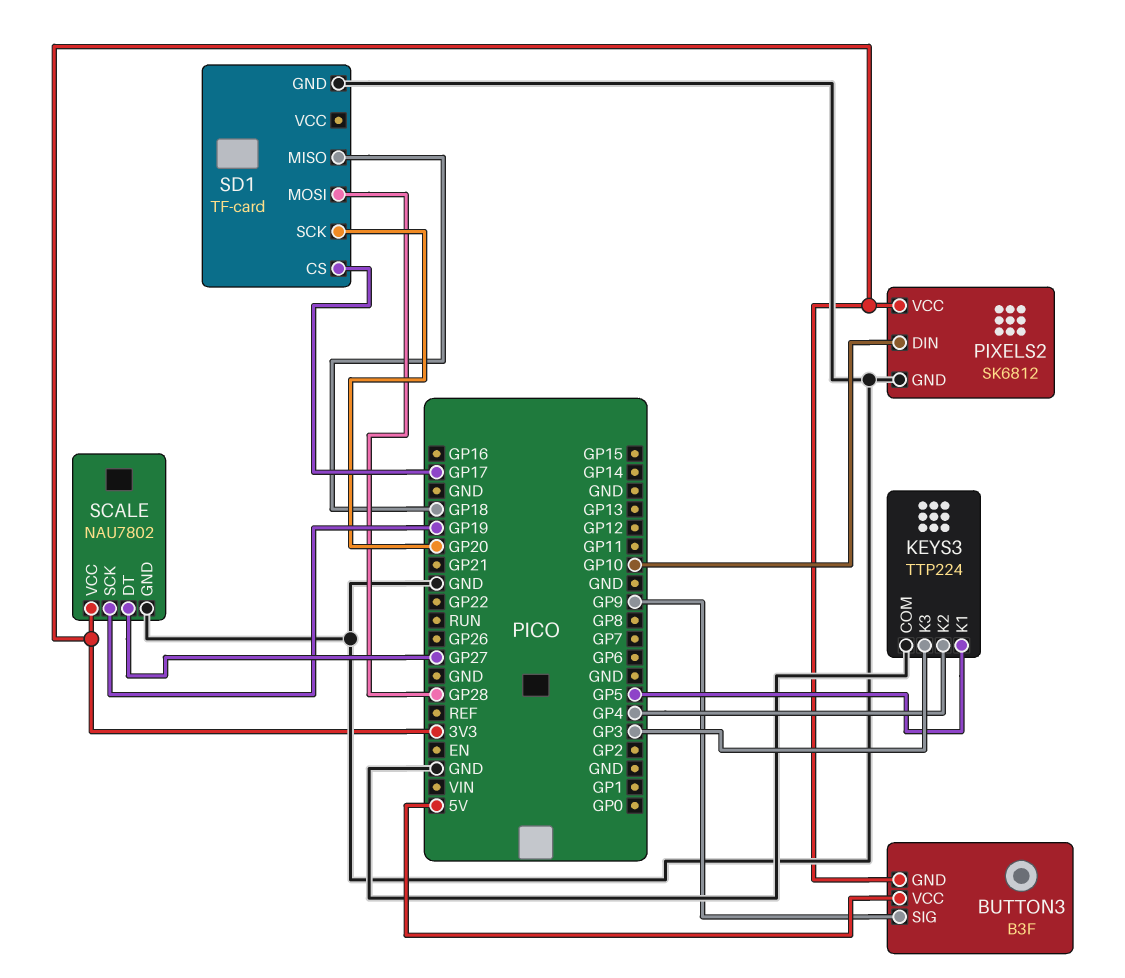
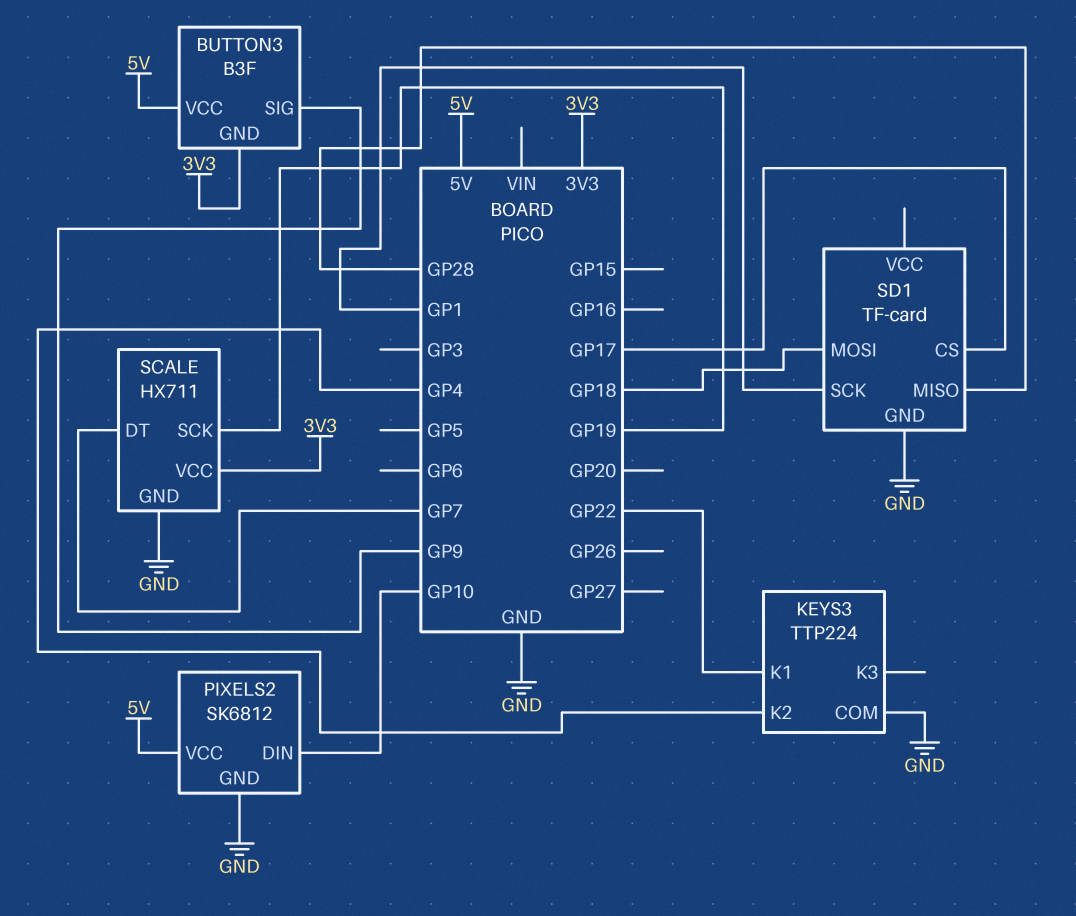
KEYS3 pin K1: GP5 -> GP22
KEYS3 pin K3: GP3 -> none
PIXELS2 pin VCC: 3V3 -> 5V
SCALE: NAU7802 -> HX711
SCALE pin DT: GP27 -> GP7
SD1 pin MISO: GP18 -> GP28
SD1 pin MOSI: GP28 -> GP18
SD1 pin SCK: GP20 -> GP1

